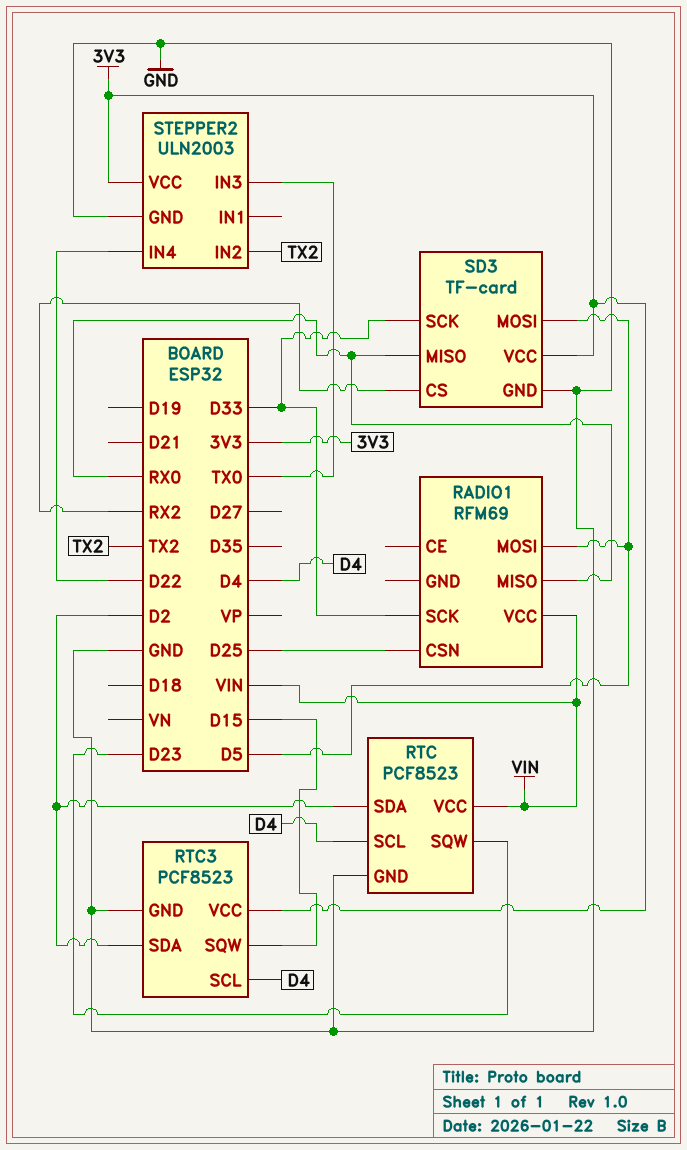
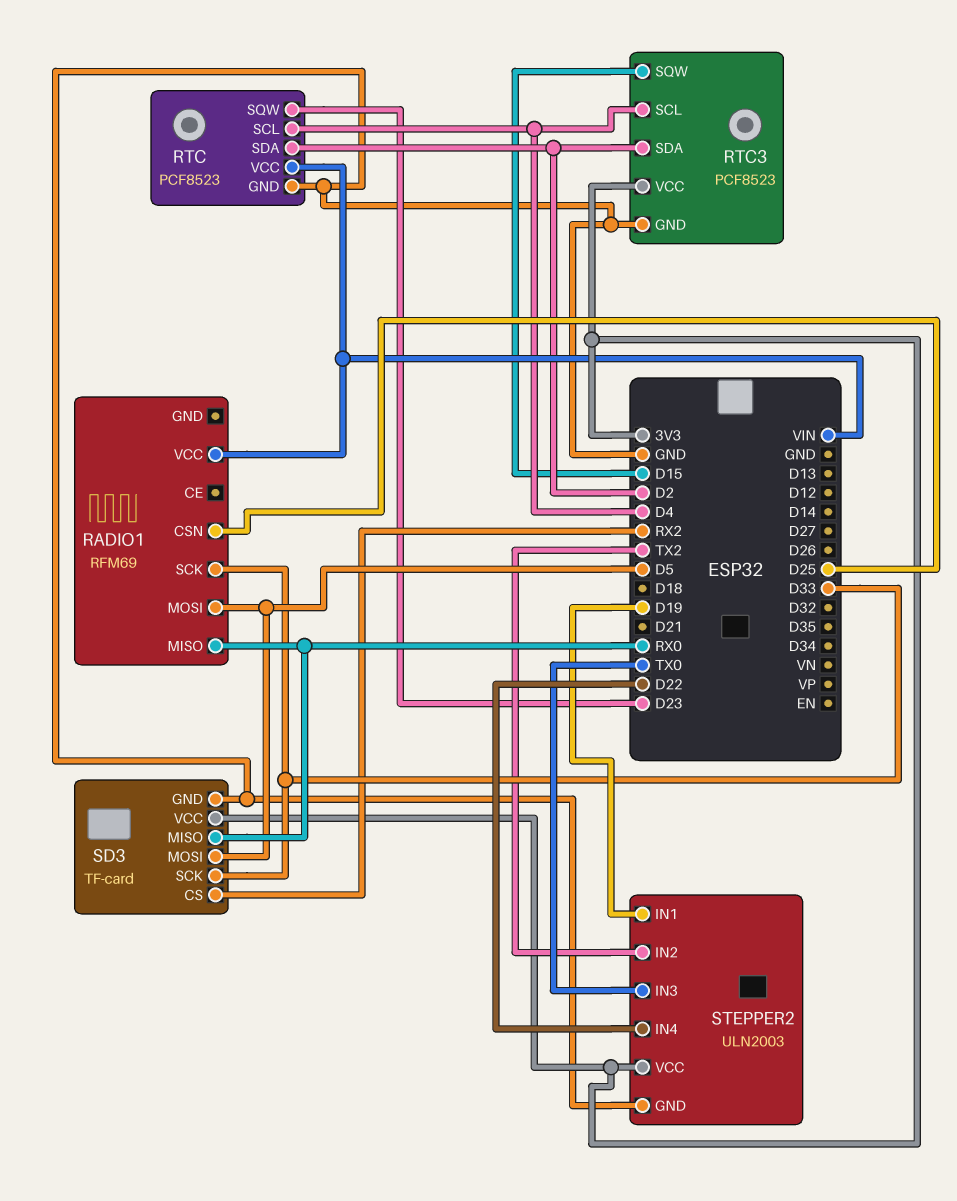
STEPPER2 pin IN1: none -> D19

